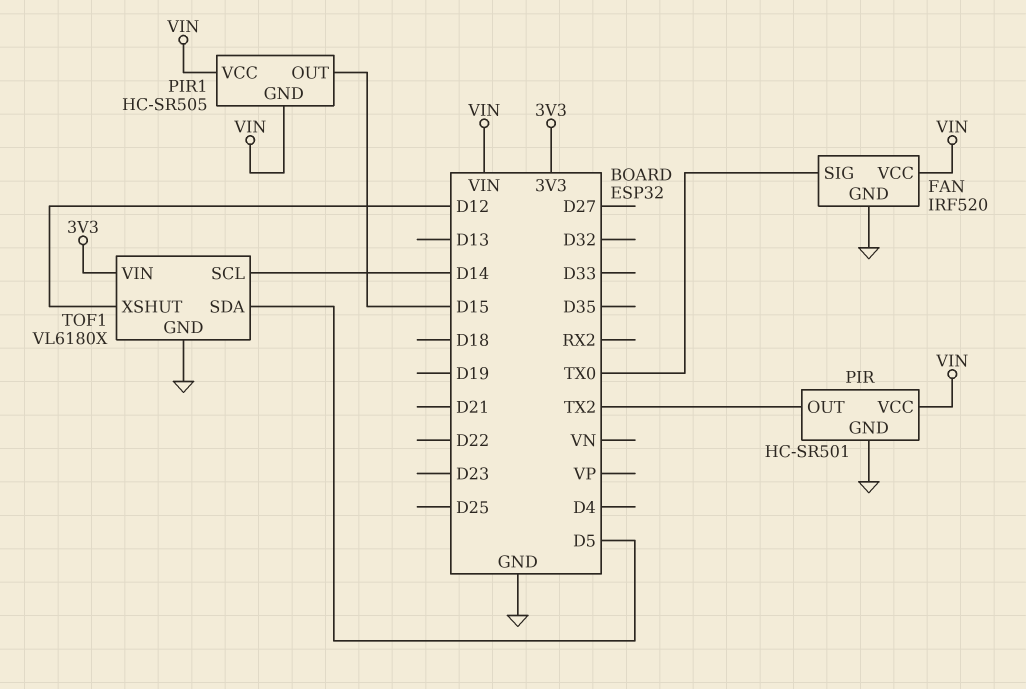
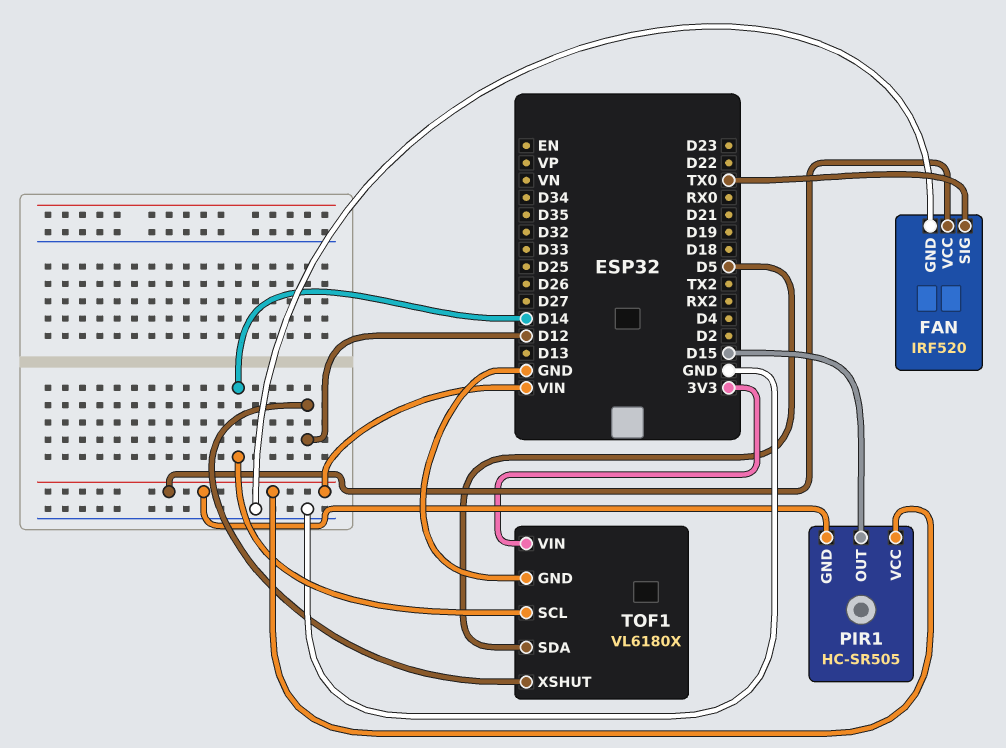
PIR: HC-SR501 -> none
PIR pin GND: GND -> none
PIR pin OUT: TX2 -> none
PIR pin VCC: VIN -> none

